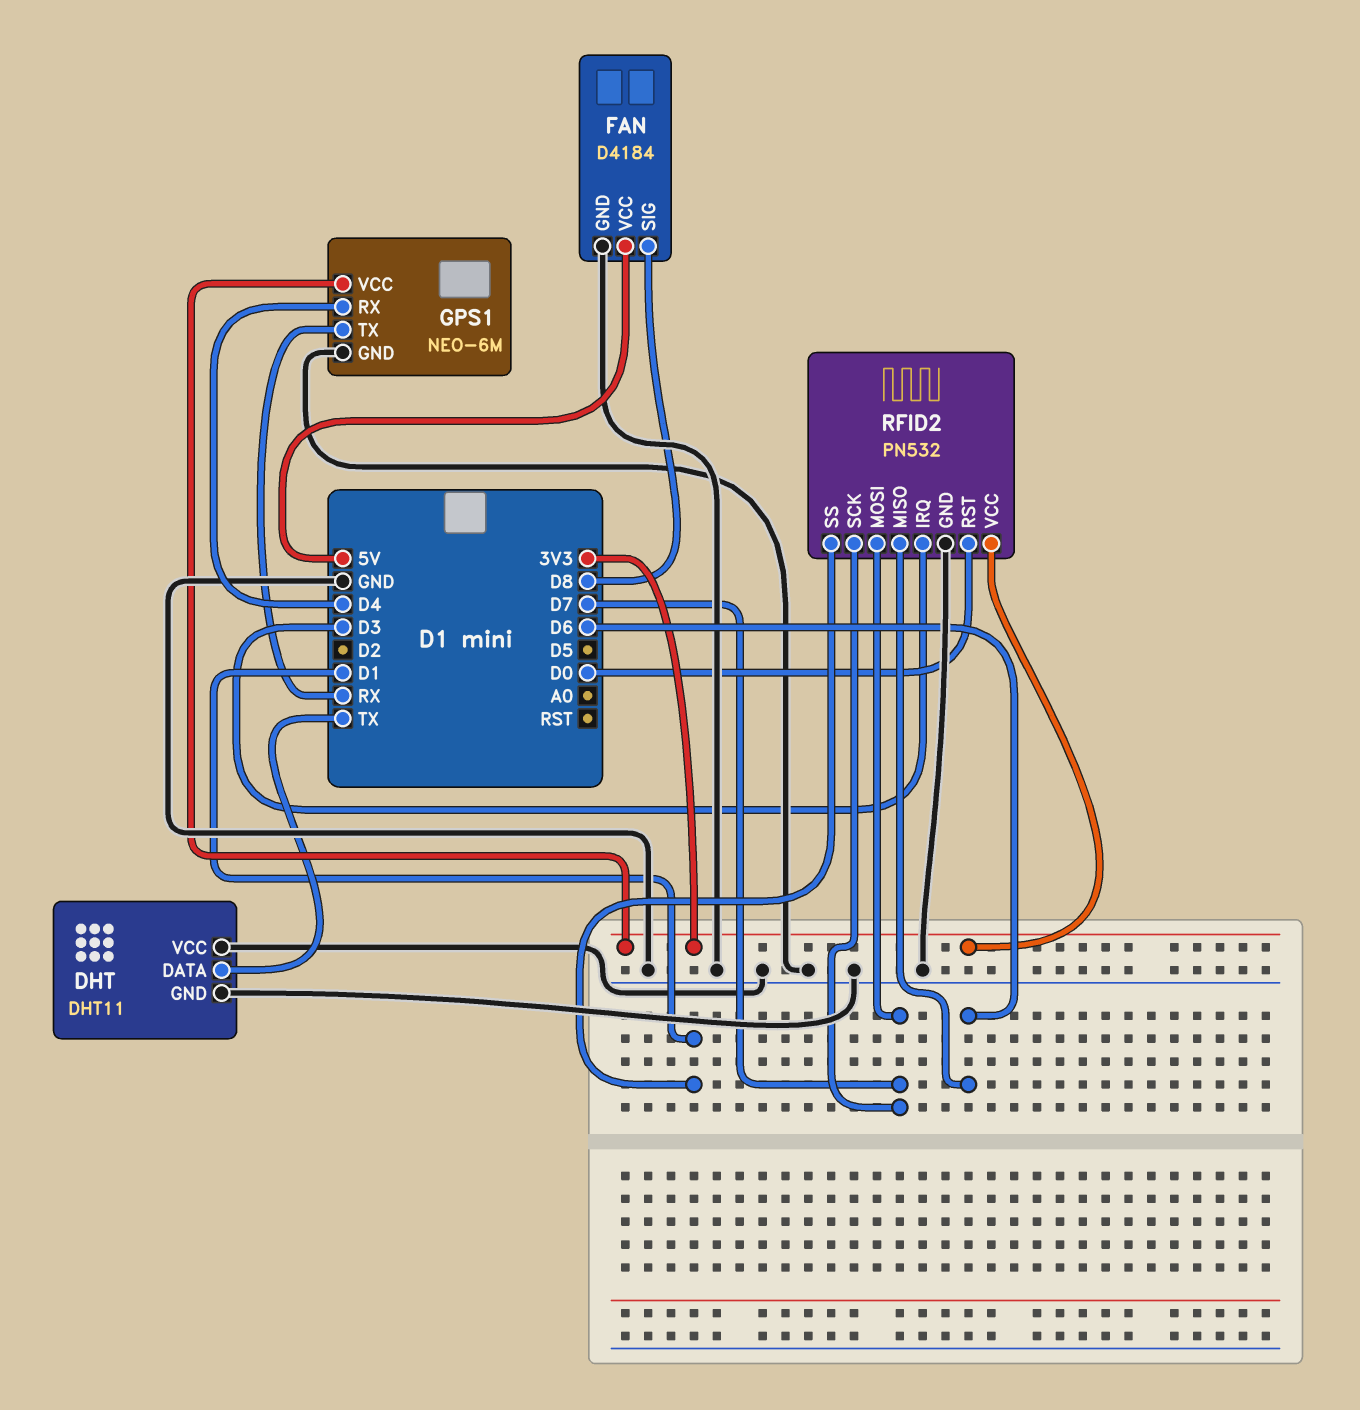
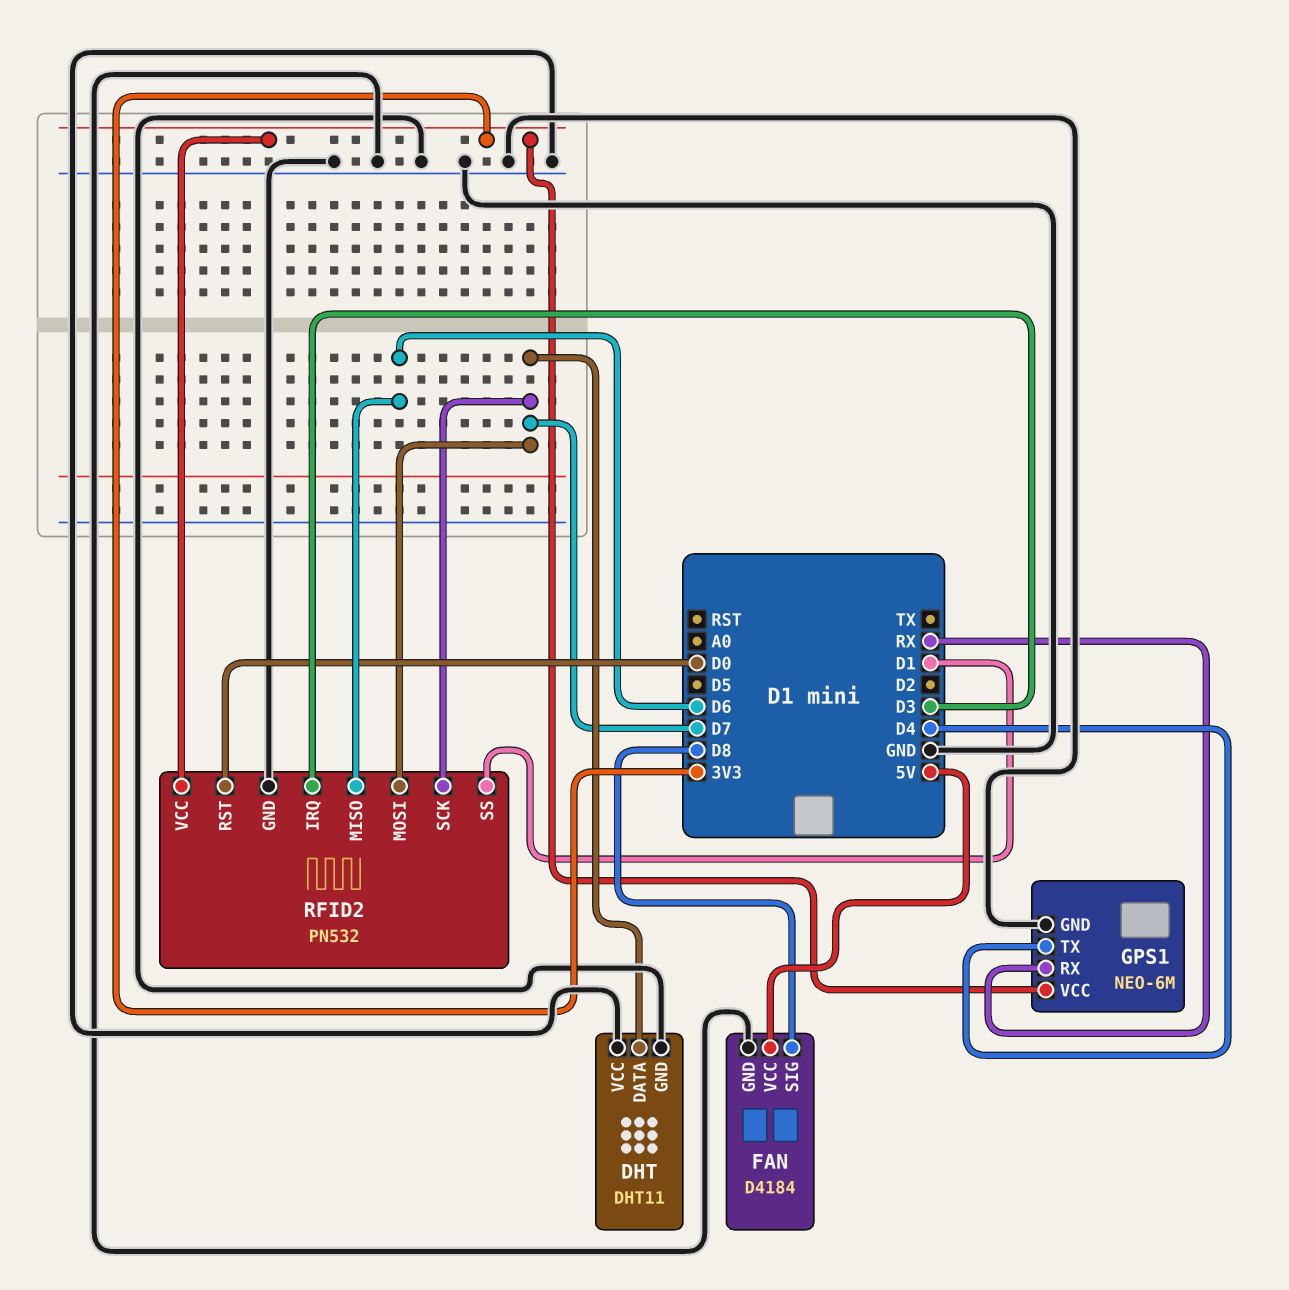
DHT pin DATA: TX -> D7
GPS1 pin RX: D4 -> RX
GPS1 pin TX: RX -> D4

